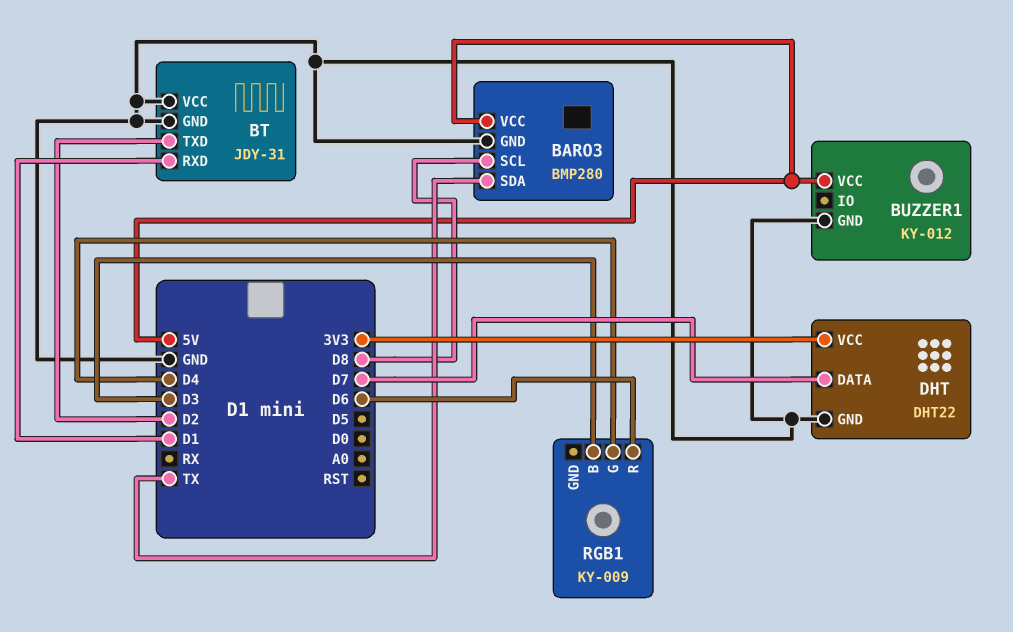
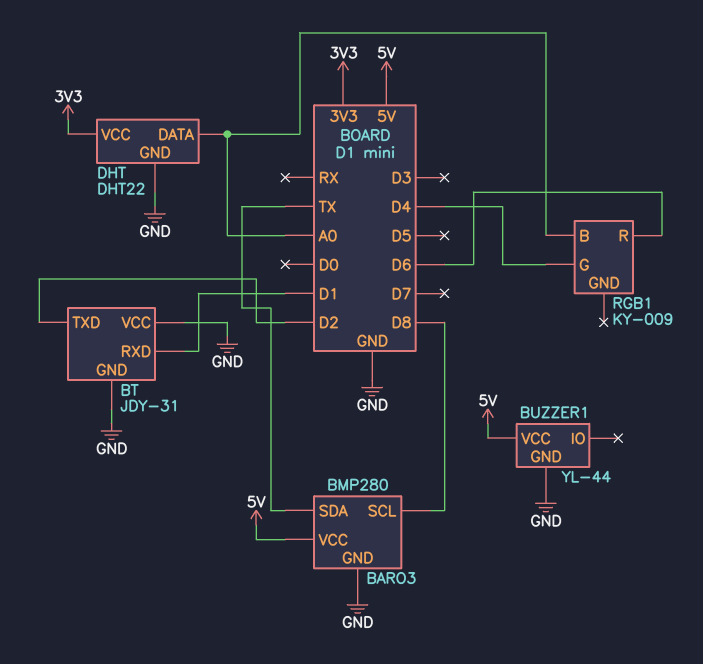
BUZZER1: KY-012 -> YL-44
DHT pin DATA: D7 -> A0
RGB1 pin B: D3 -> A0

